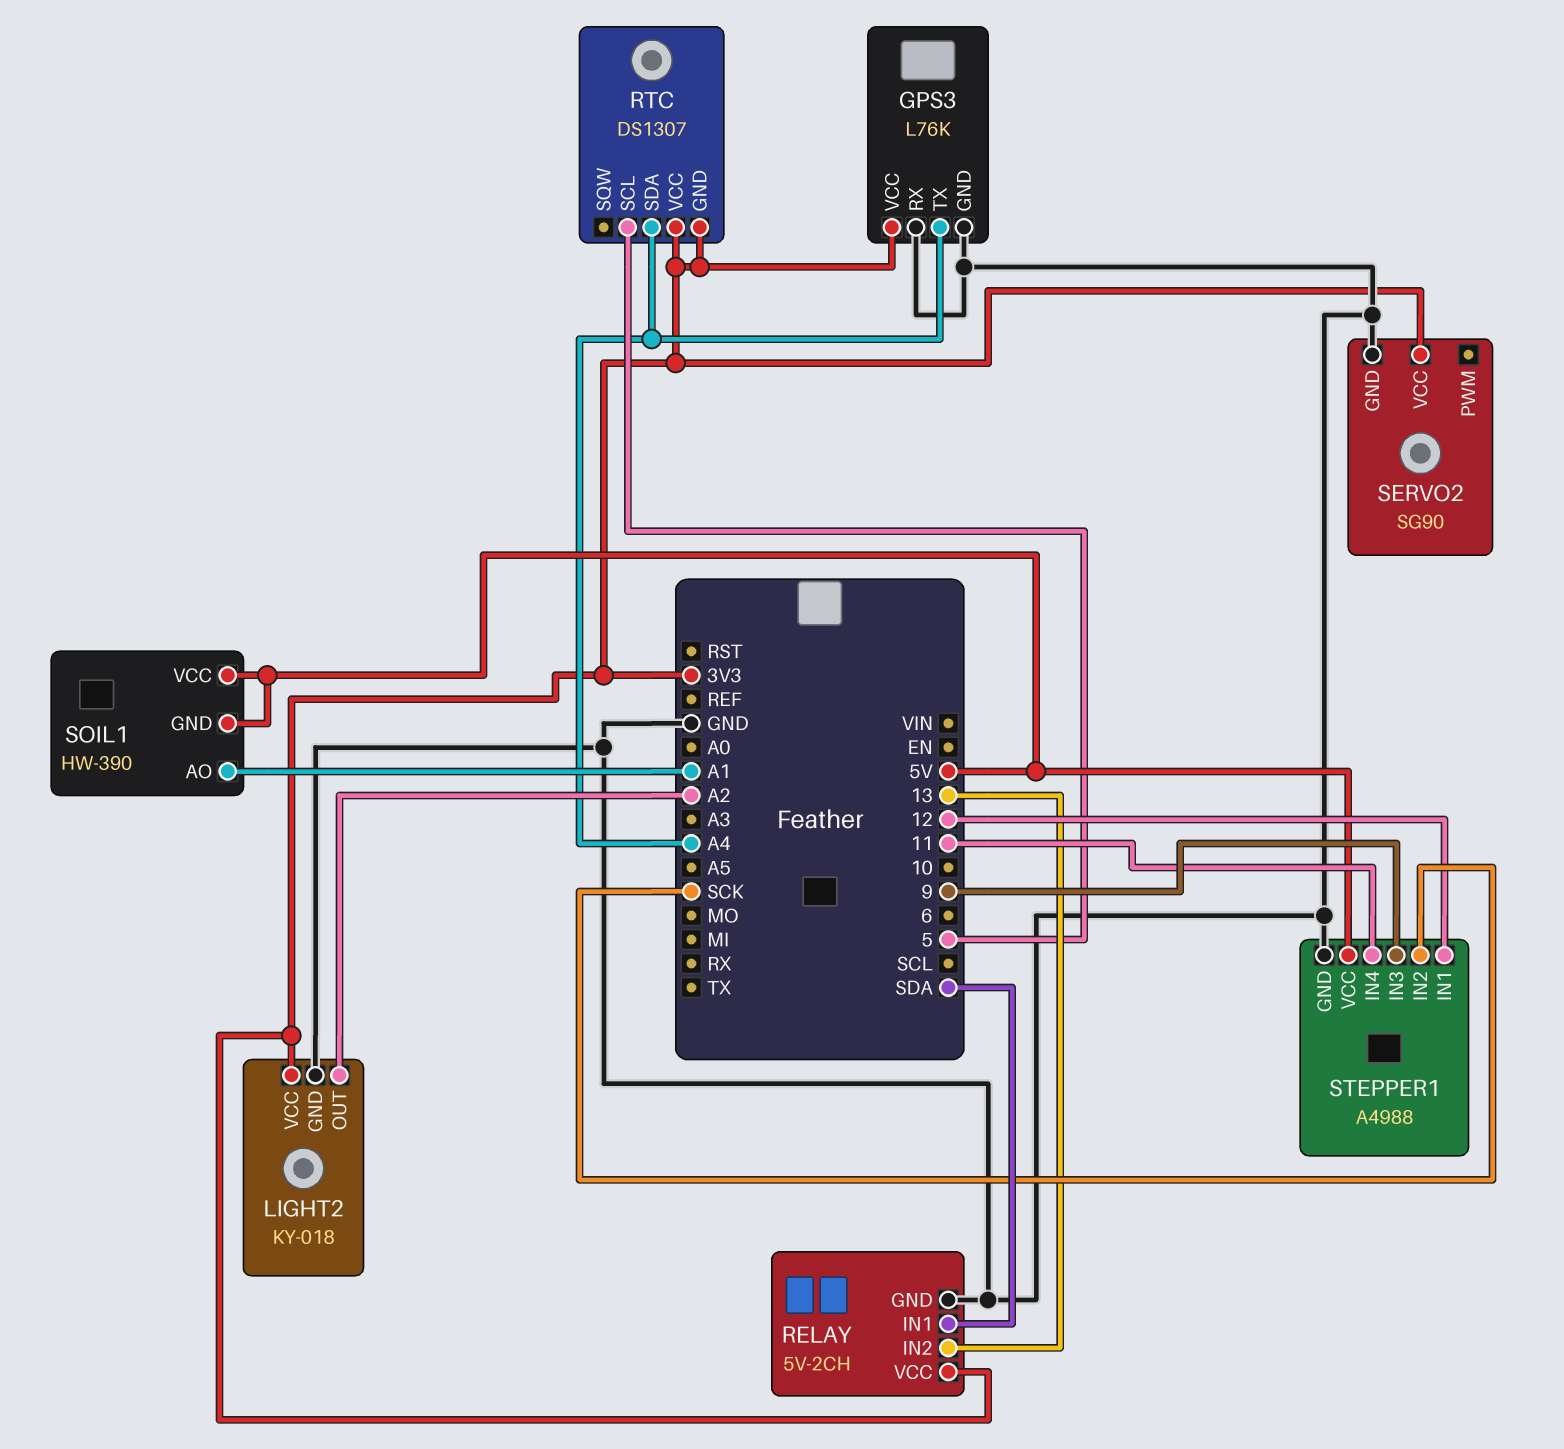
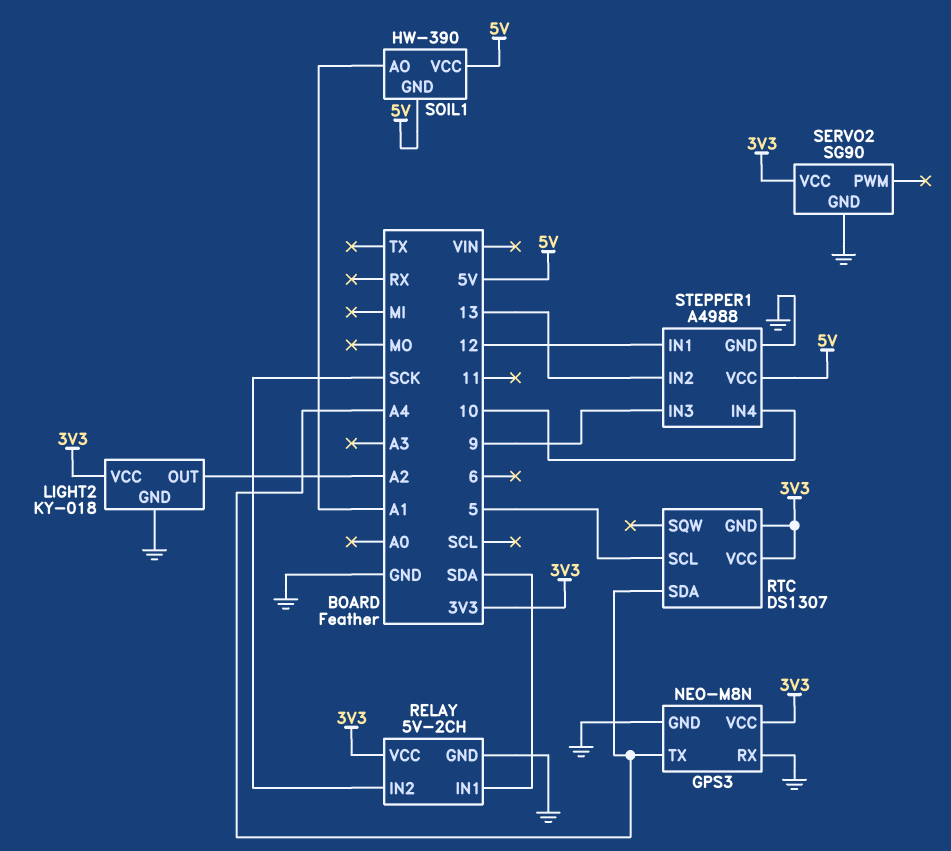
GPS3: L76K -> NEO-M8N
RELAY pin IN2: 13 -> SCK
STEPPER1 pin IN2: SCK -> 13
STEPPER1 pin IN4: 11 -> 10

